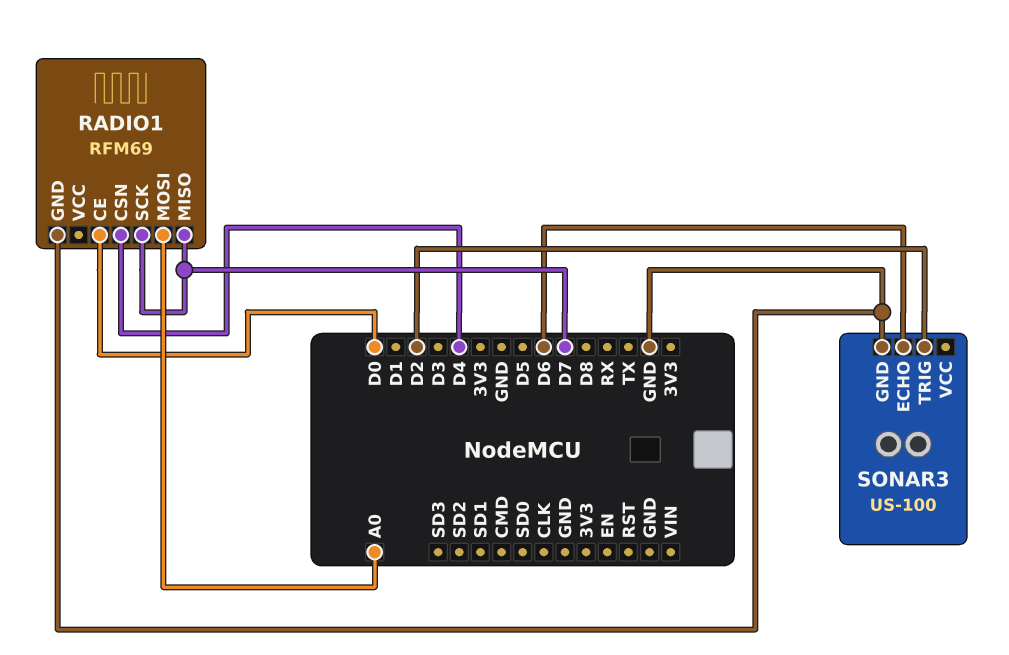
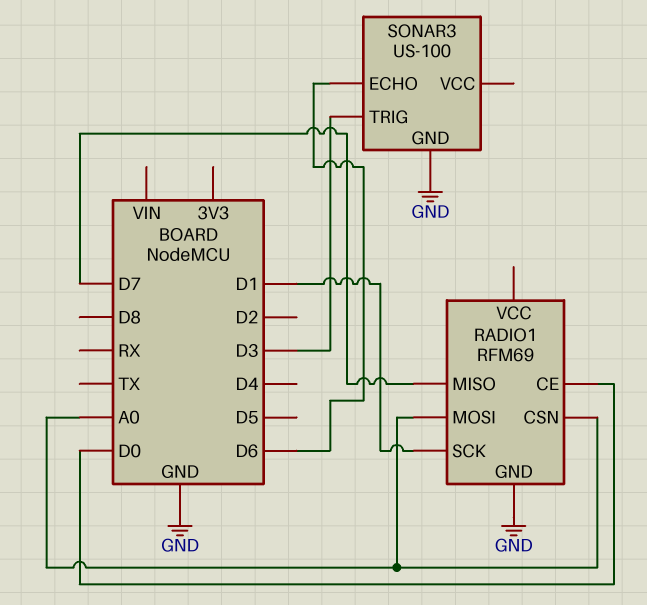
RADIO1 pin CSN: D4 -> A0
RADIO1 pin SCK: D7 -> D1
SONAR3 pin TRIG: D2 -> D3

